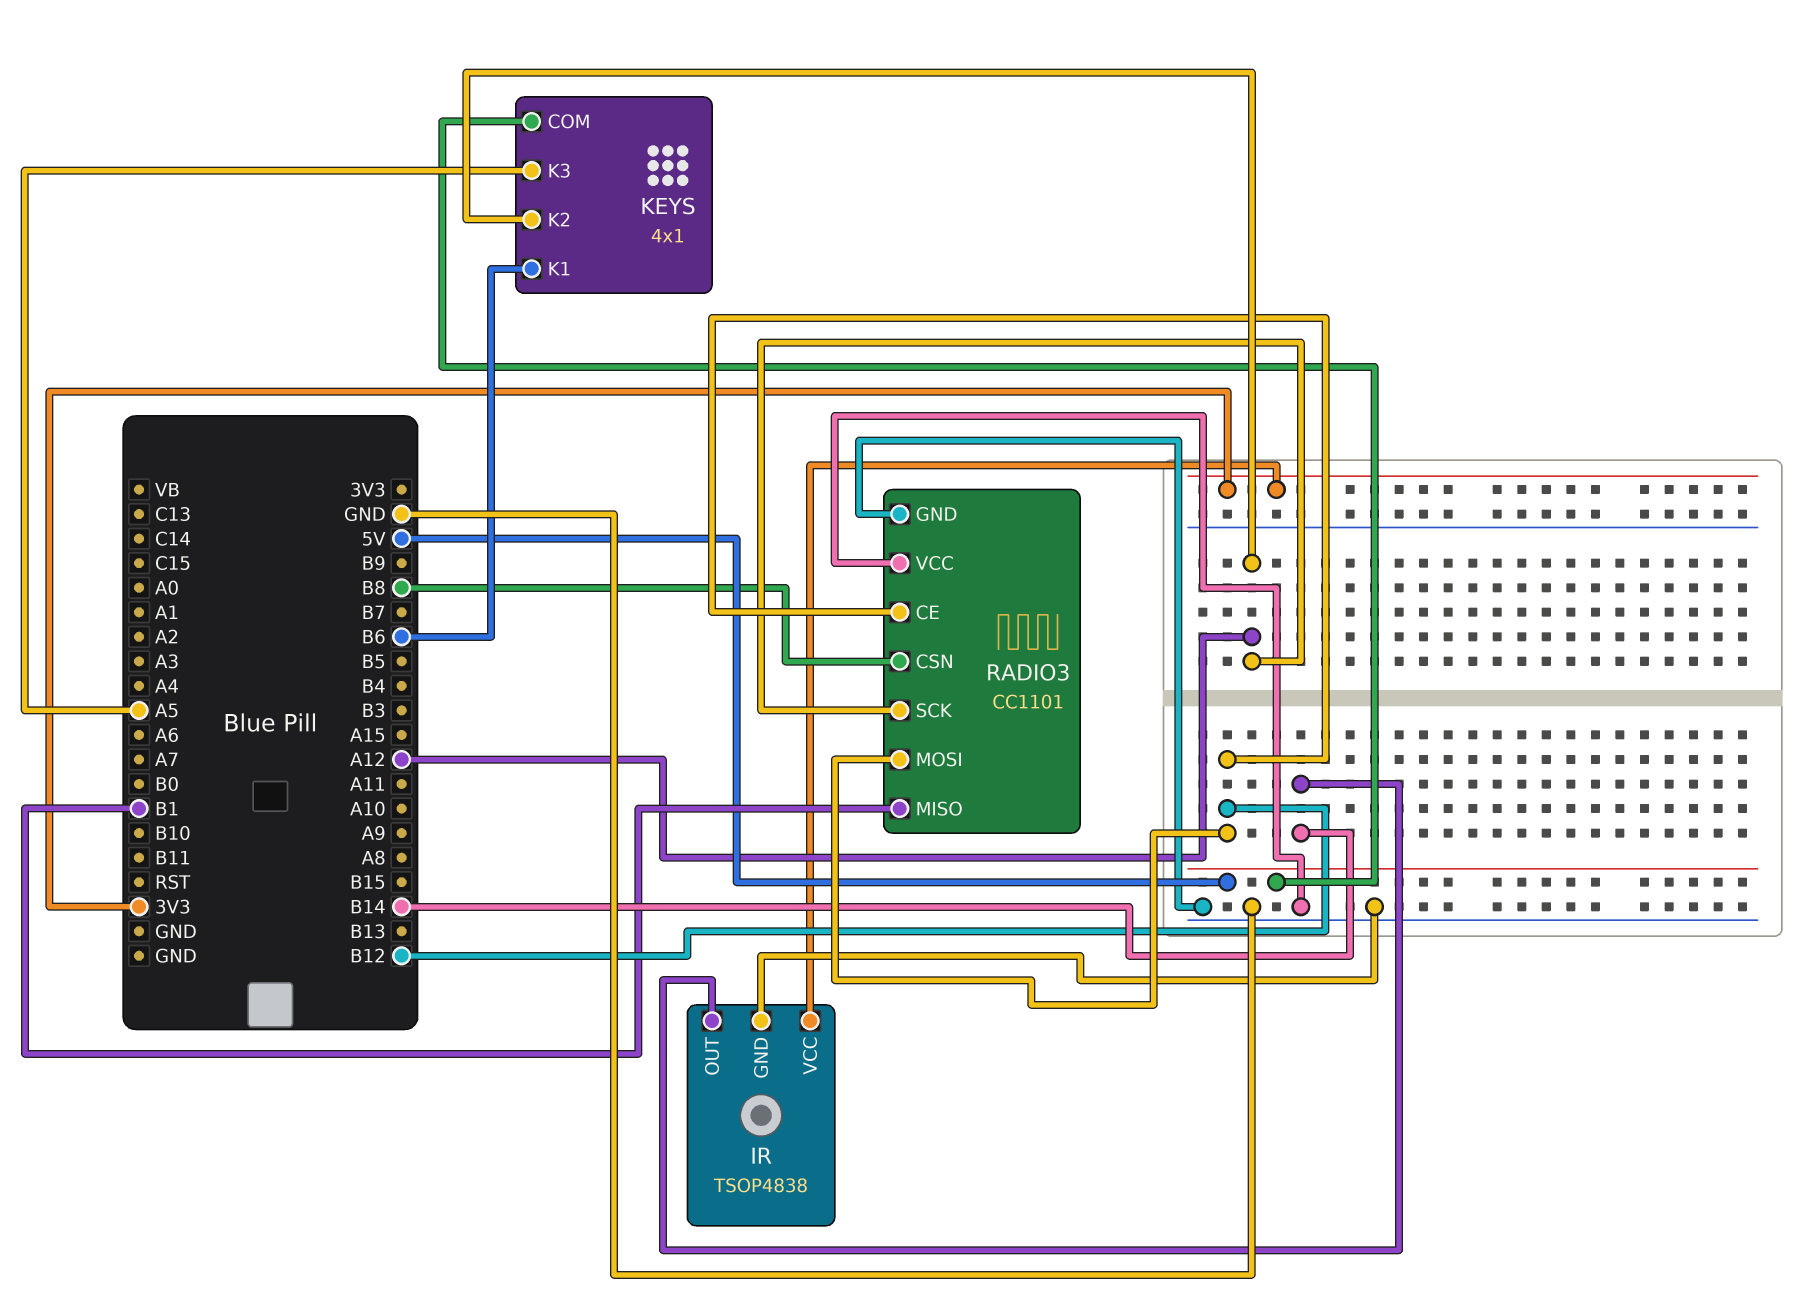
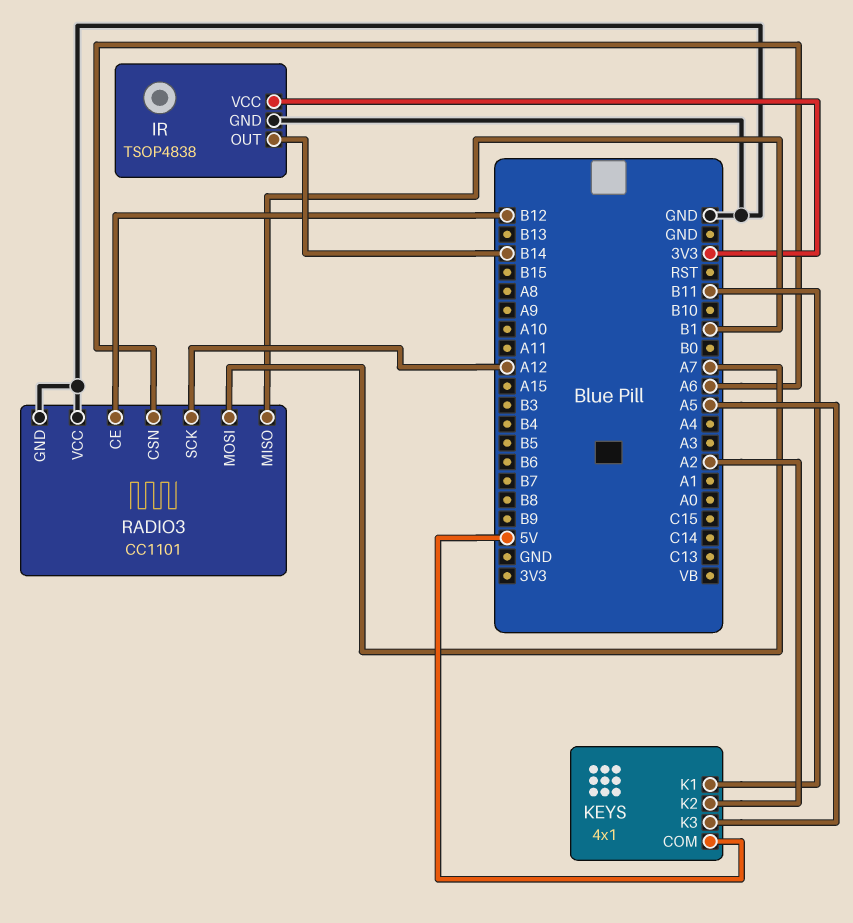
KEYS pin K1: B6 -> B11
KEYS pin K2: A12 -> A2
RADIO3 pin CSN: B8 -> A6
RADIO3 pin MOSI: B12 -> A7

